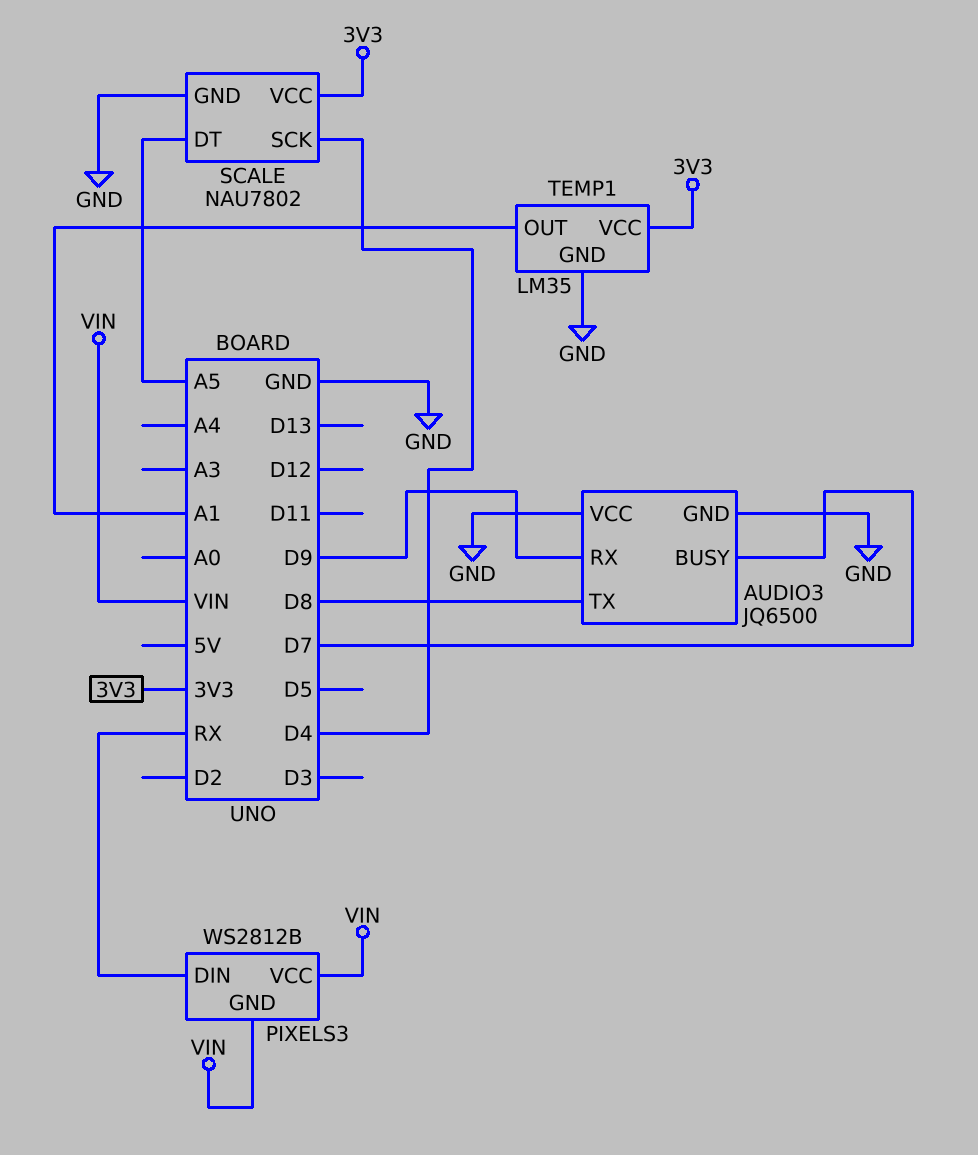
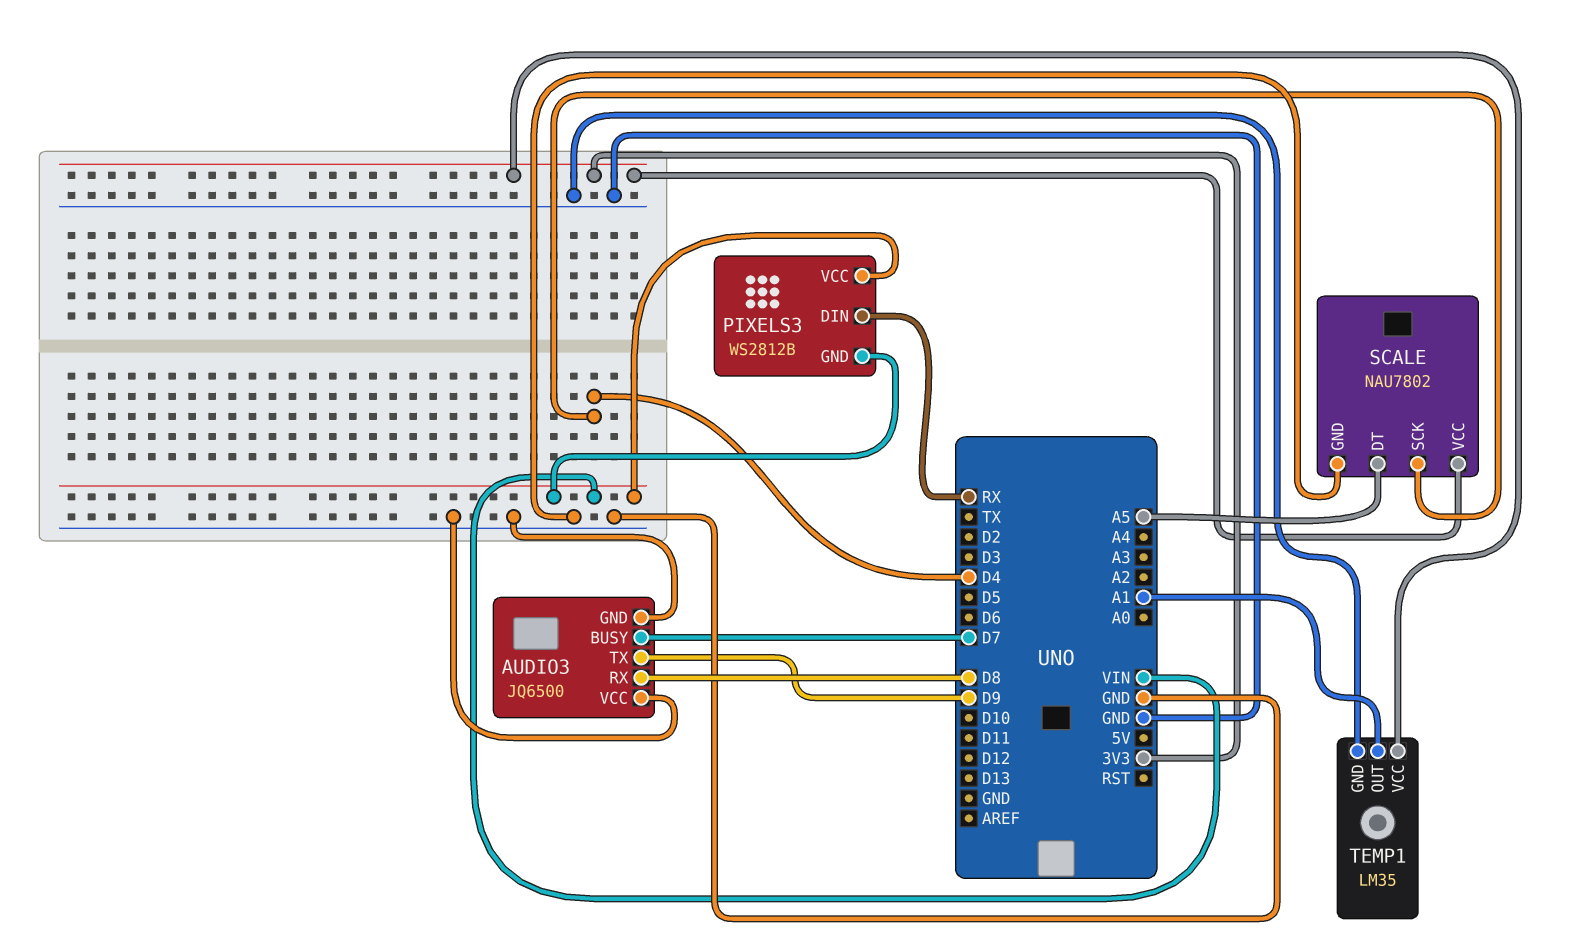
AUDIO3 pin RX: D9 -> D8
AUDIO3 pin TX: D8 -> D9

